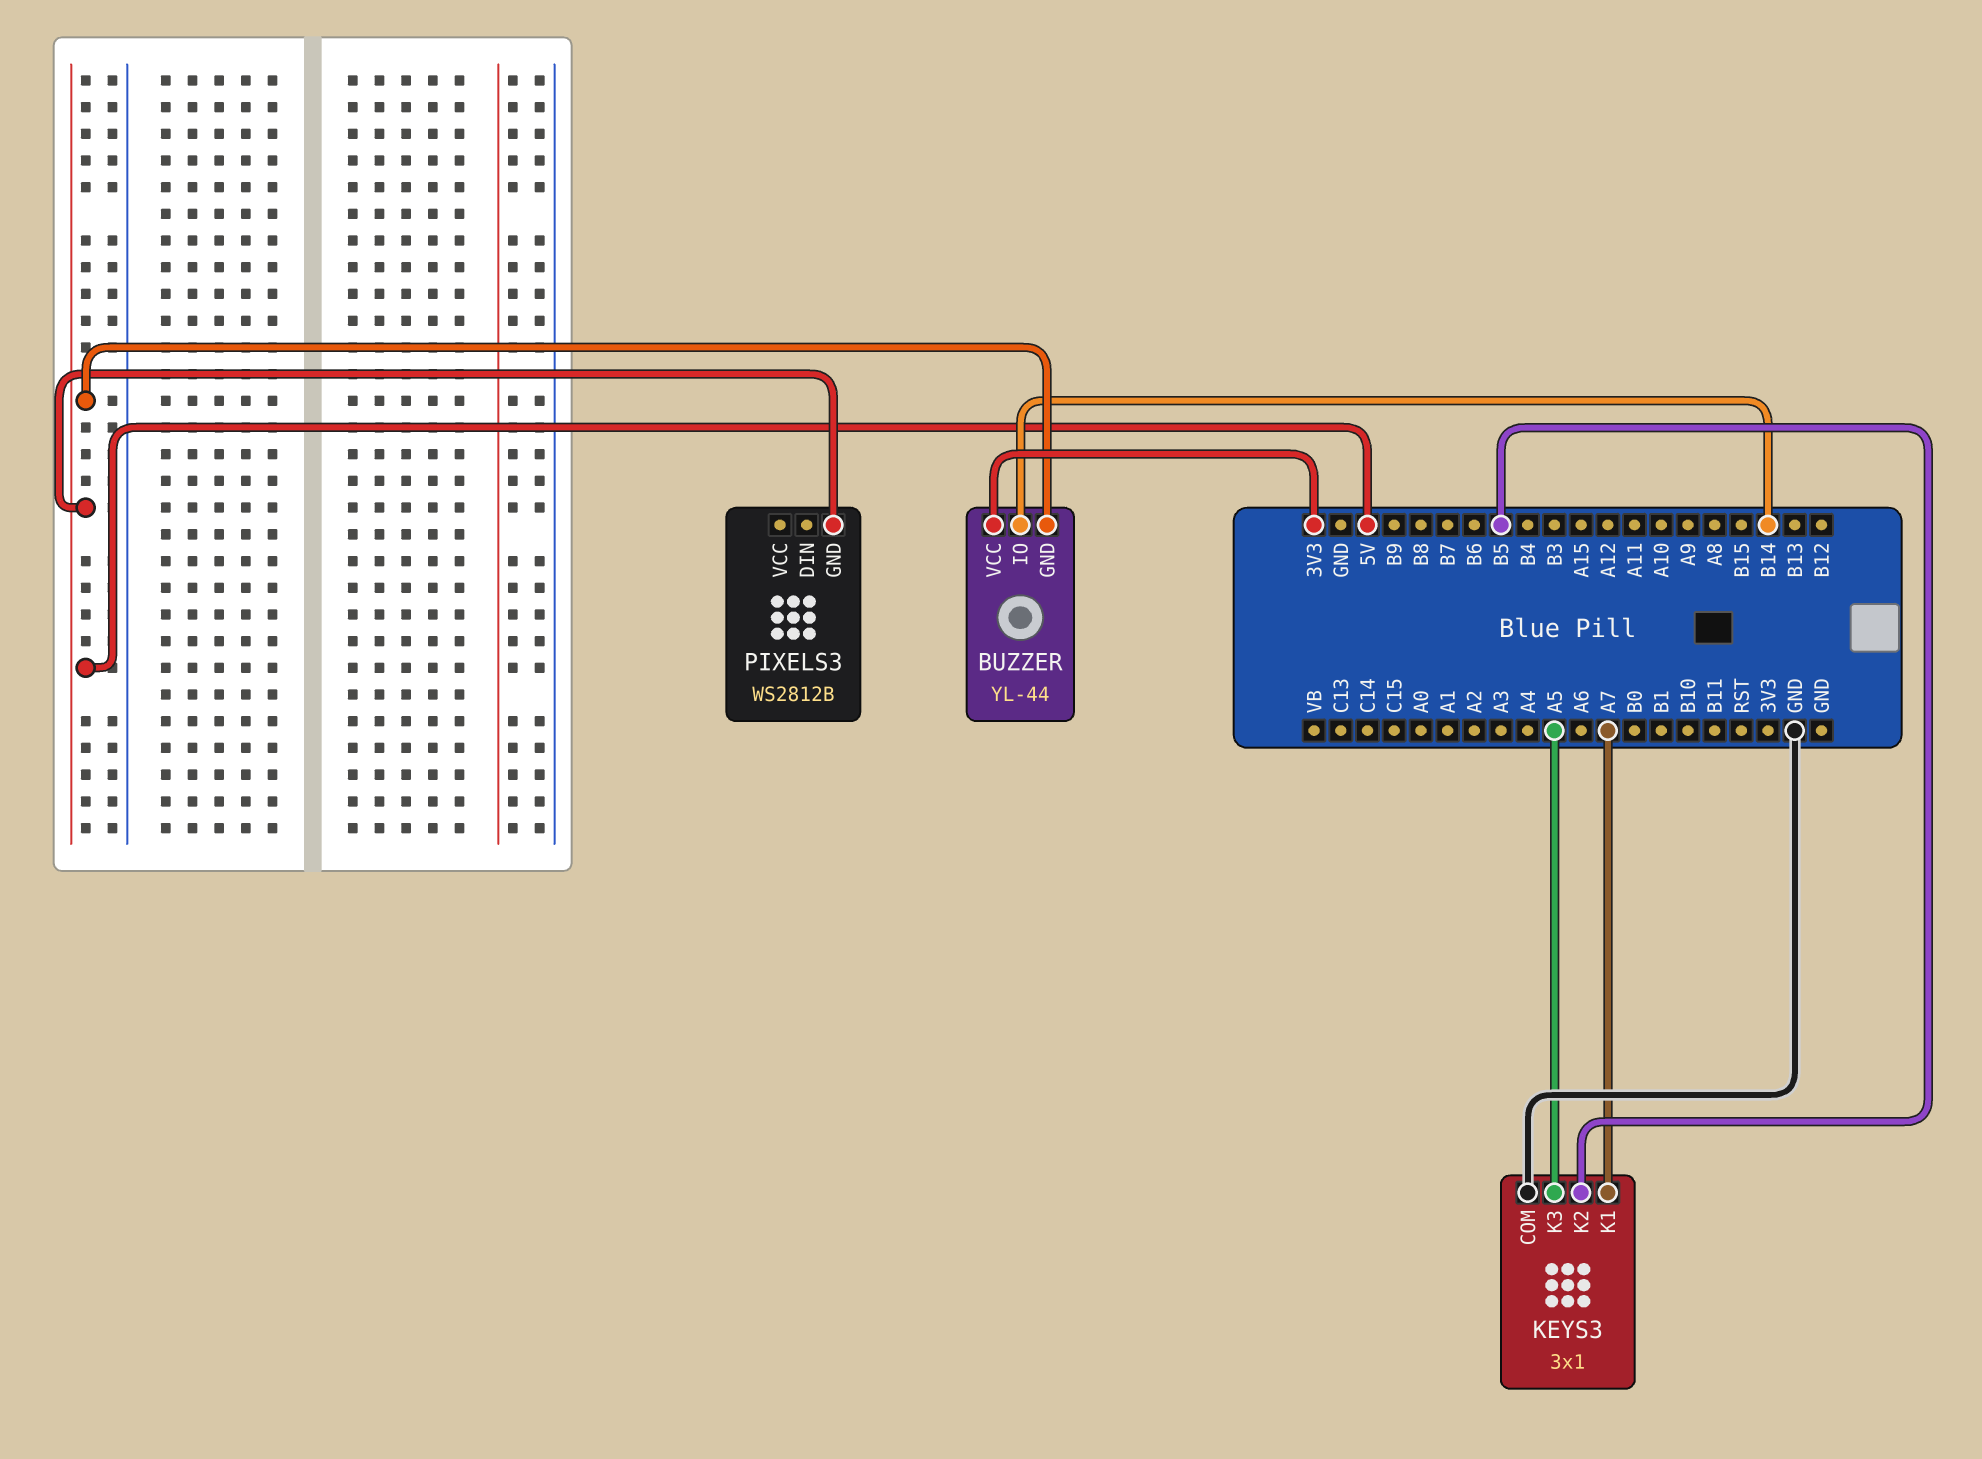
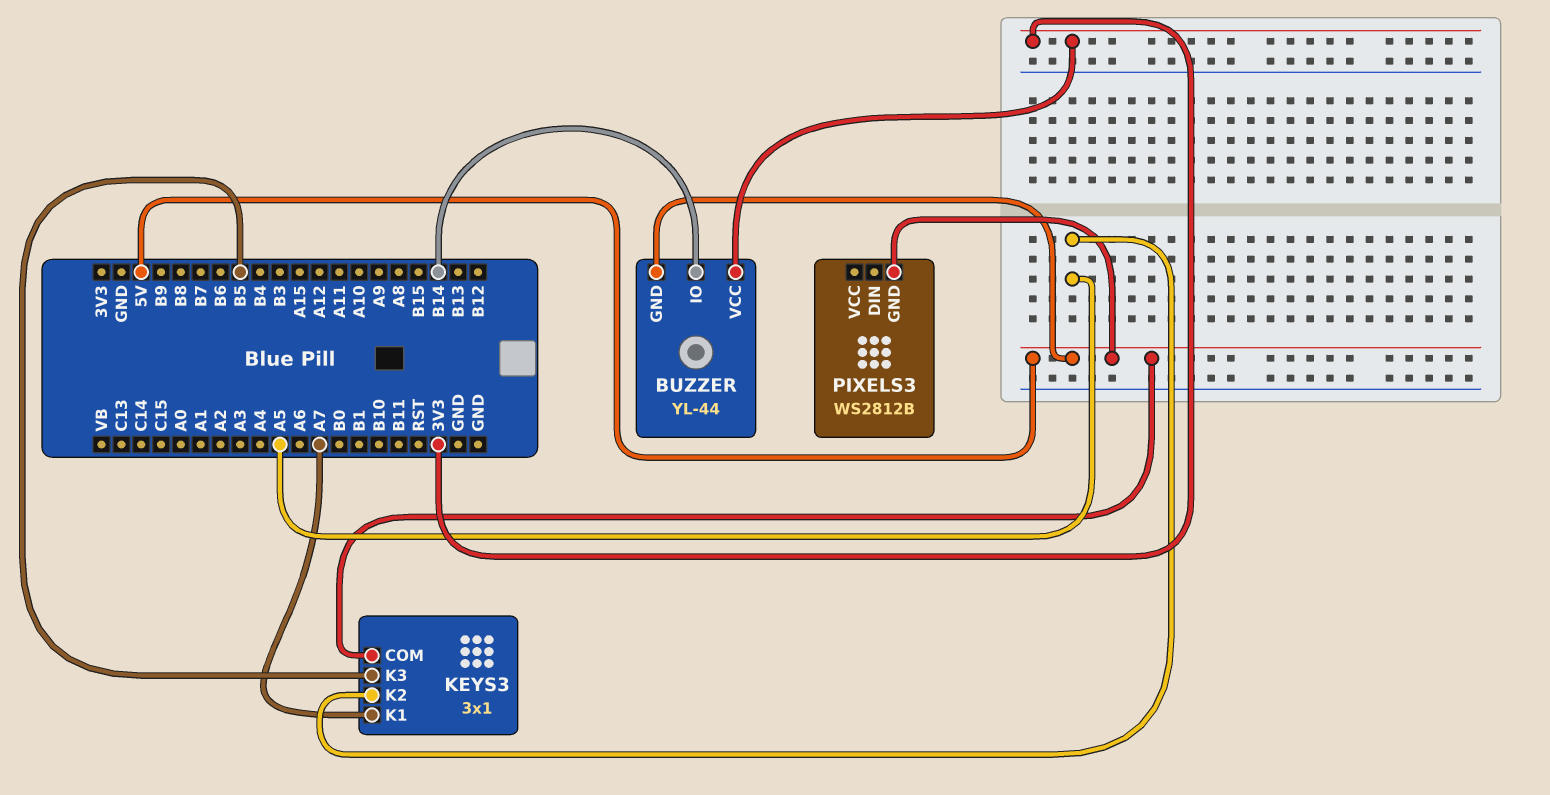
KEYS3 pin COM: GND -> 5V
KEYS3 pin K2: B5 -> A5
KEYS3 pin K3: A5 -> B5

